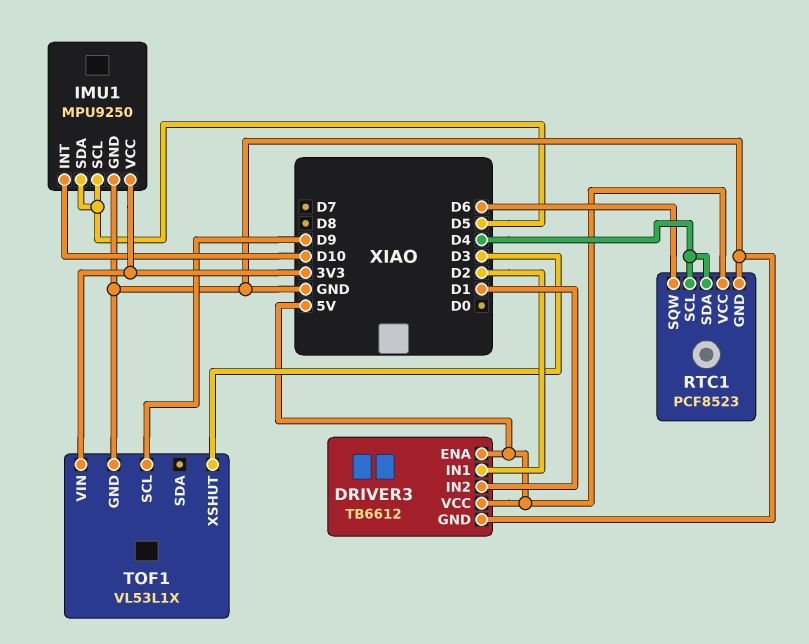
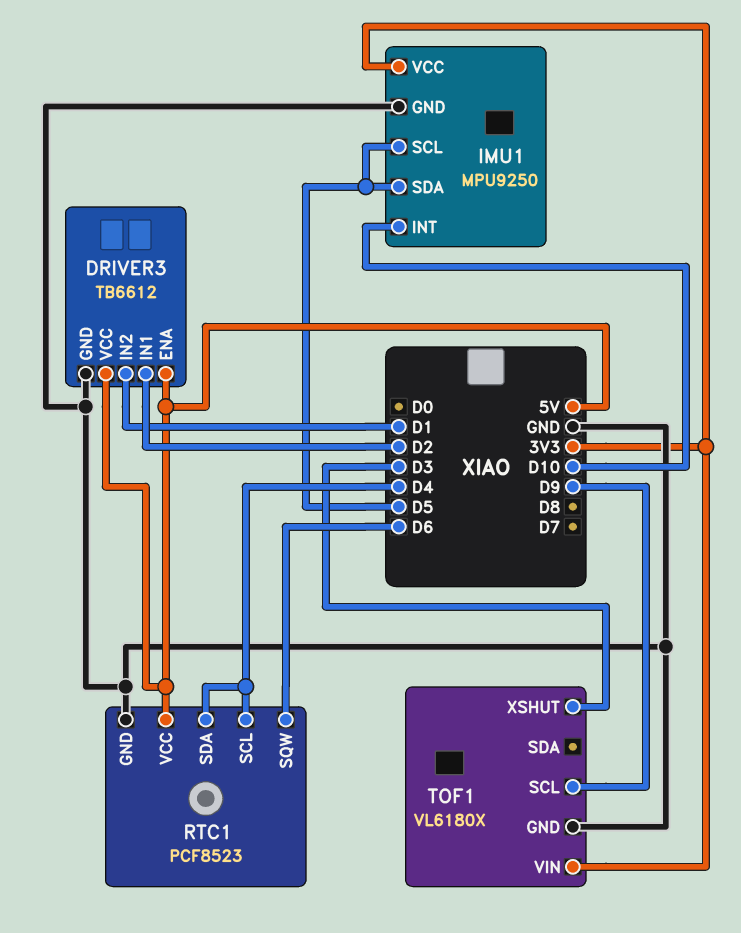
TOF1: VL53L1X -> VL6180X

